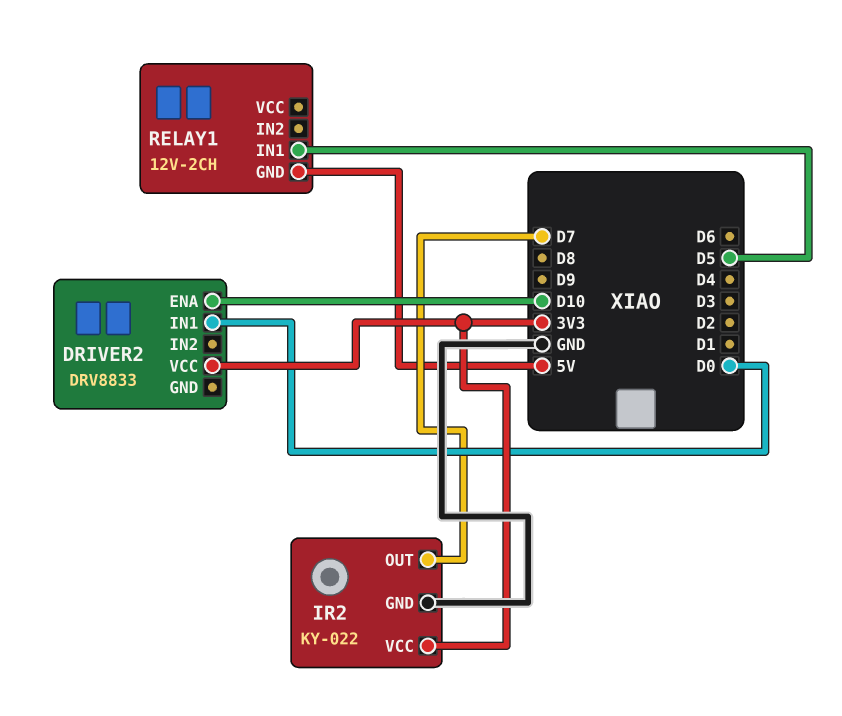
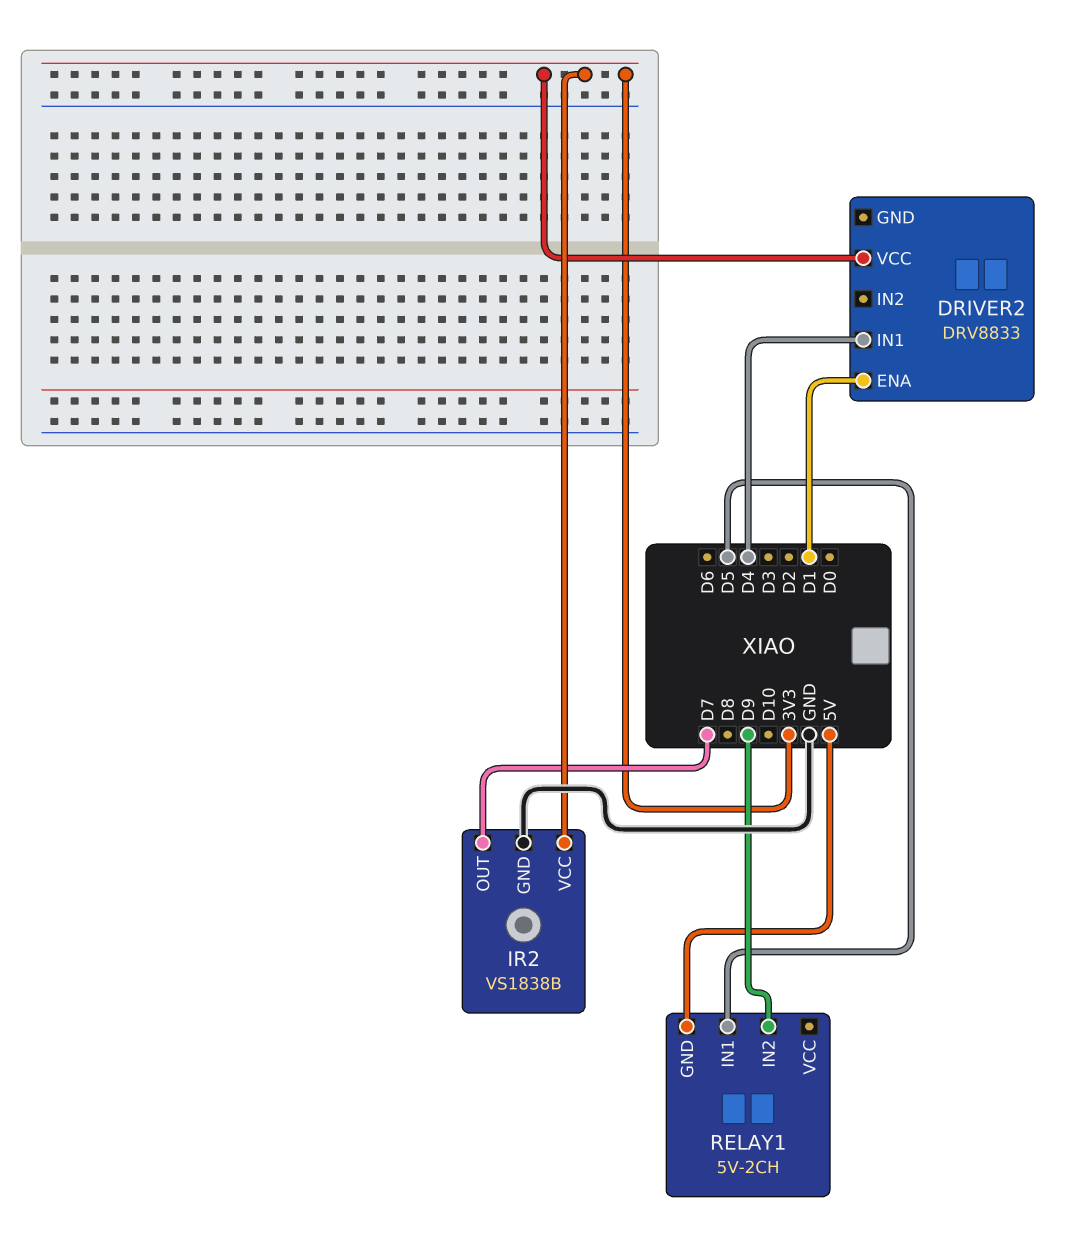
DRIVER2 pin ENA: D10 -> D1
DRIVER2 pin IN1: D0 -> D4
IR2: KY-022 -> VS1838B
RELAY1: 12V-2CH -> 5V-2CH
RELAY1 pin IN2: none -> D9

